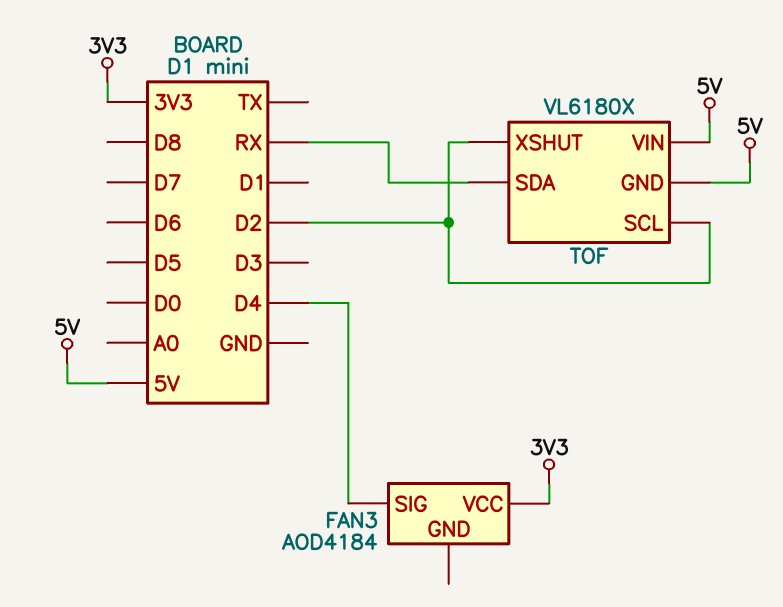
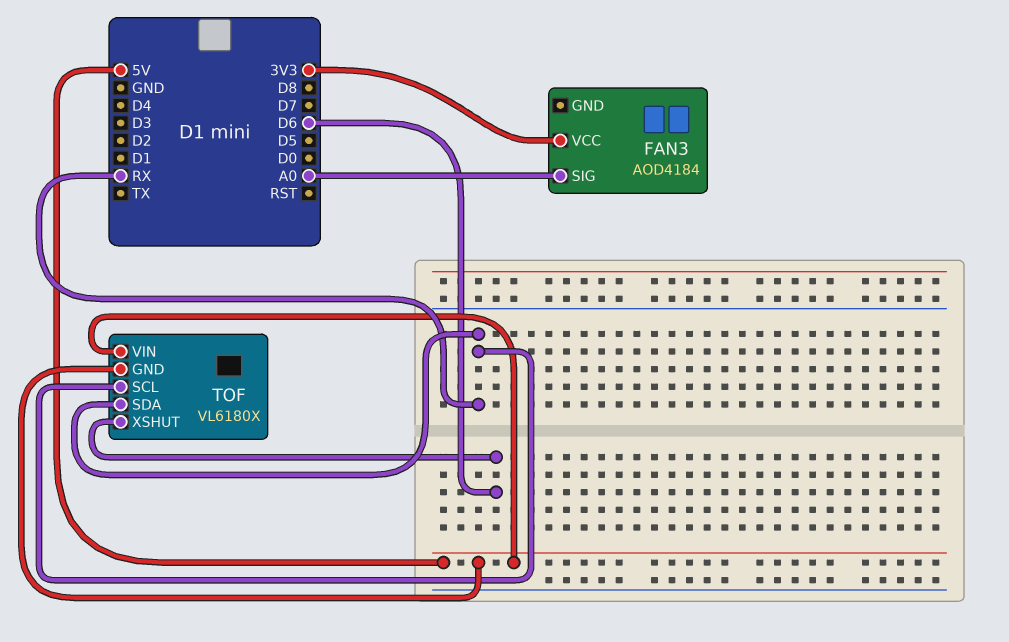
FAN3 pin SIG: D4 -> A0
TOF pin SCL: D2 -> RX
TOF pin XSHUT: D2 -> D6

